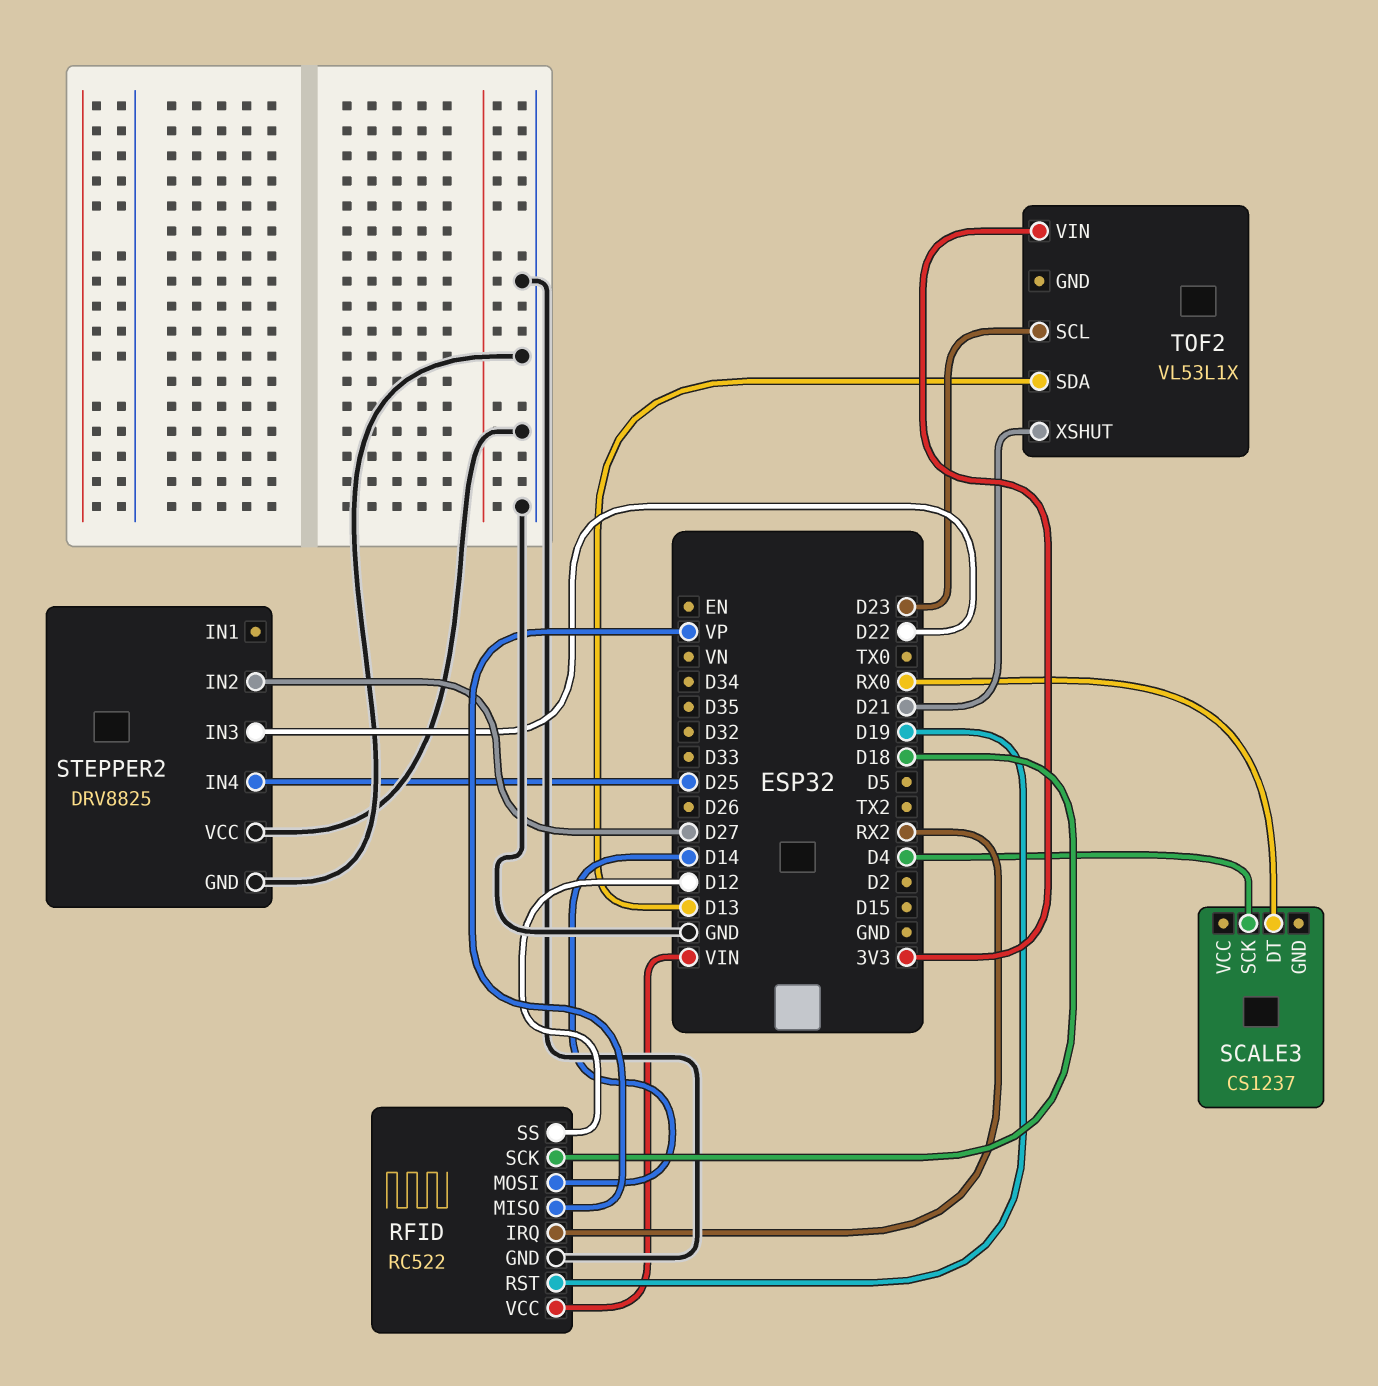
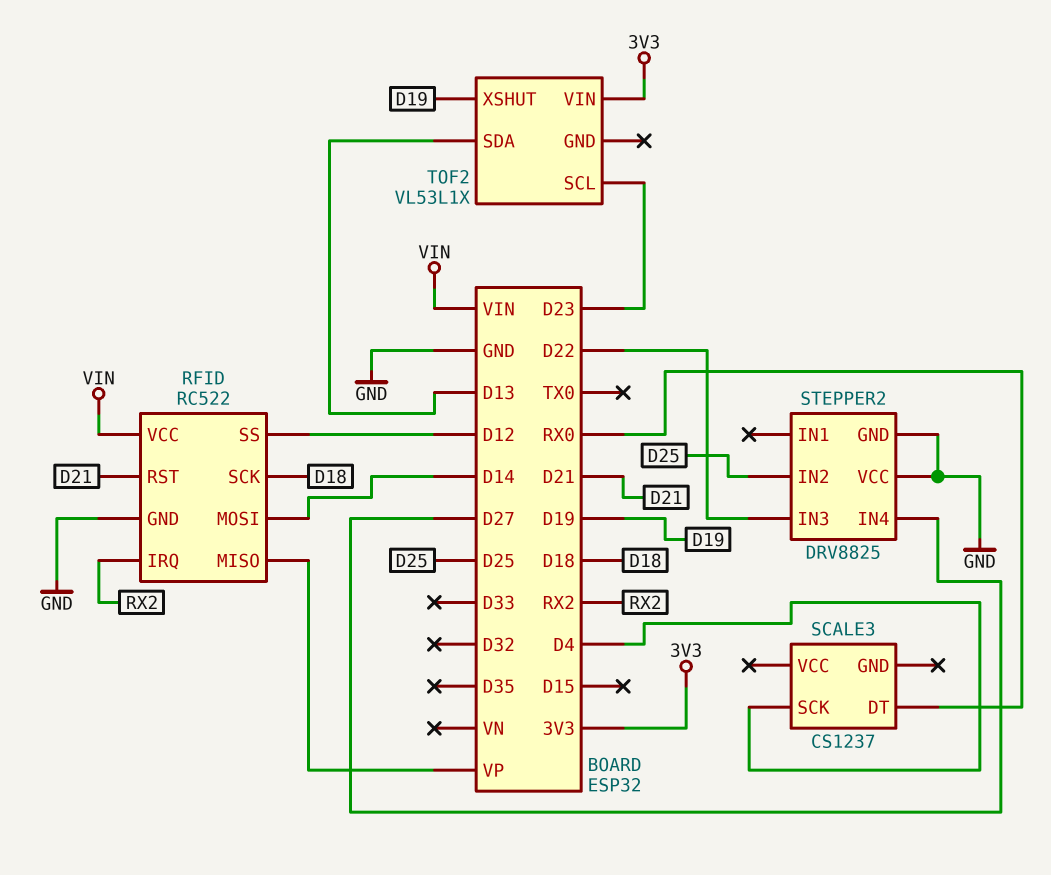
RFID pin RST: D19 -> D21
STEPPER2 pin IN2: D27 -> D25
STEPPER2 pin IN4: D25 -> D27
TOF2 pin XSHUT: D21 -> D19

